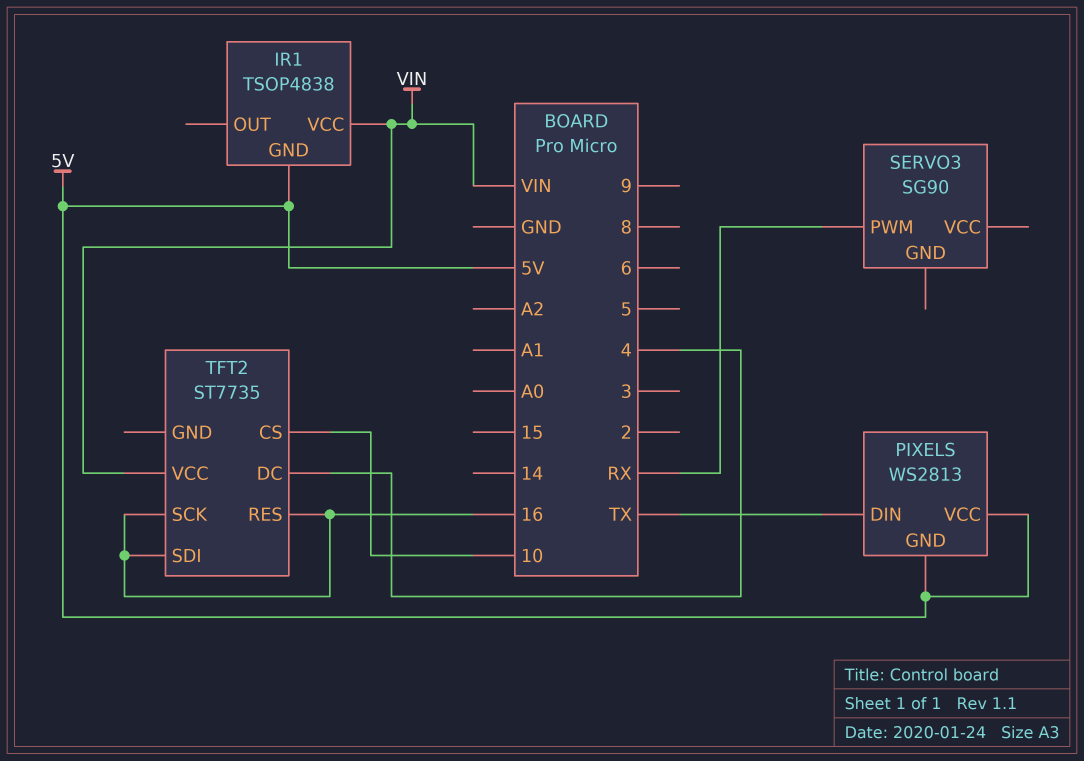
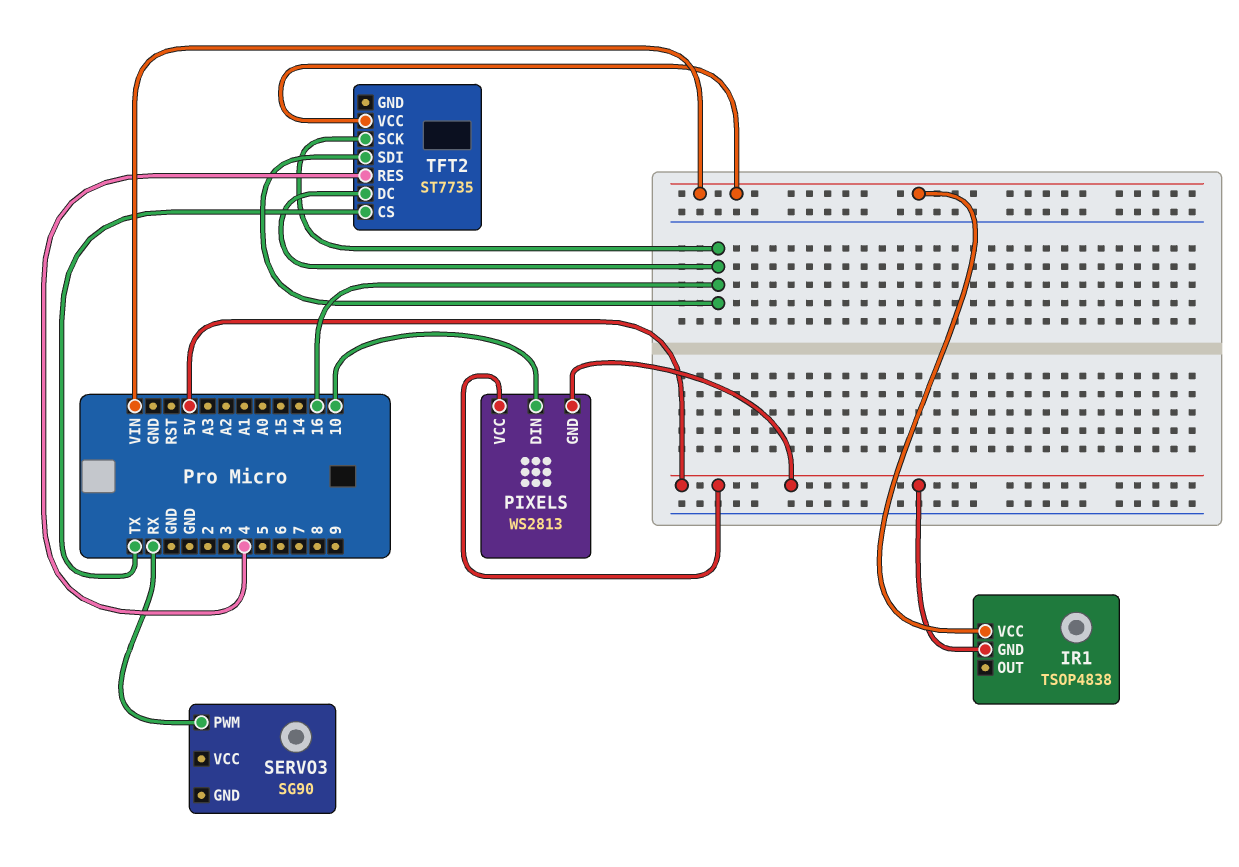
PIXELS pin DIN: TX -> 10
TFT2 pin CS: 10 -> TX
TFT2 pin DC: 4 -> 16
TFT2 pin RES: 16 -> 4

